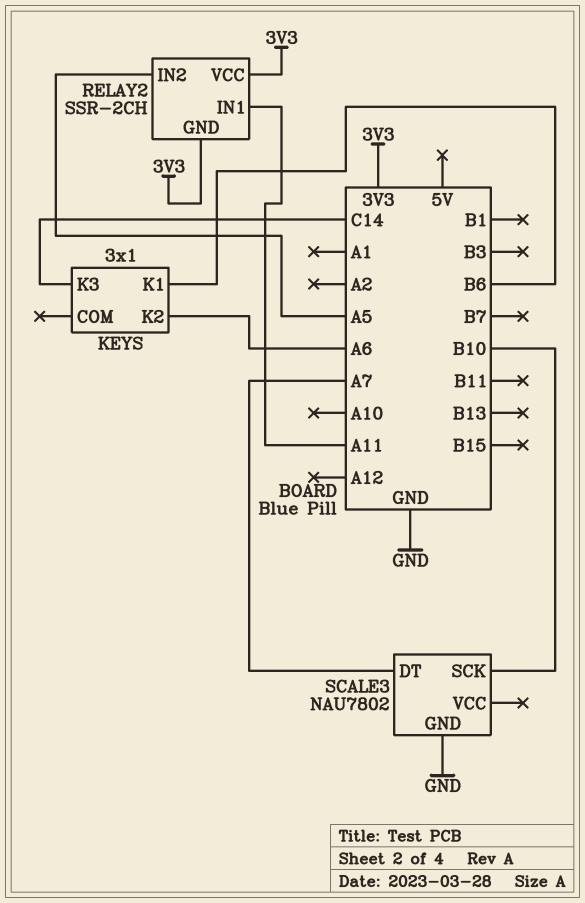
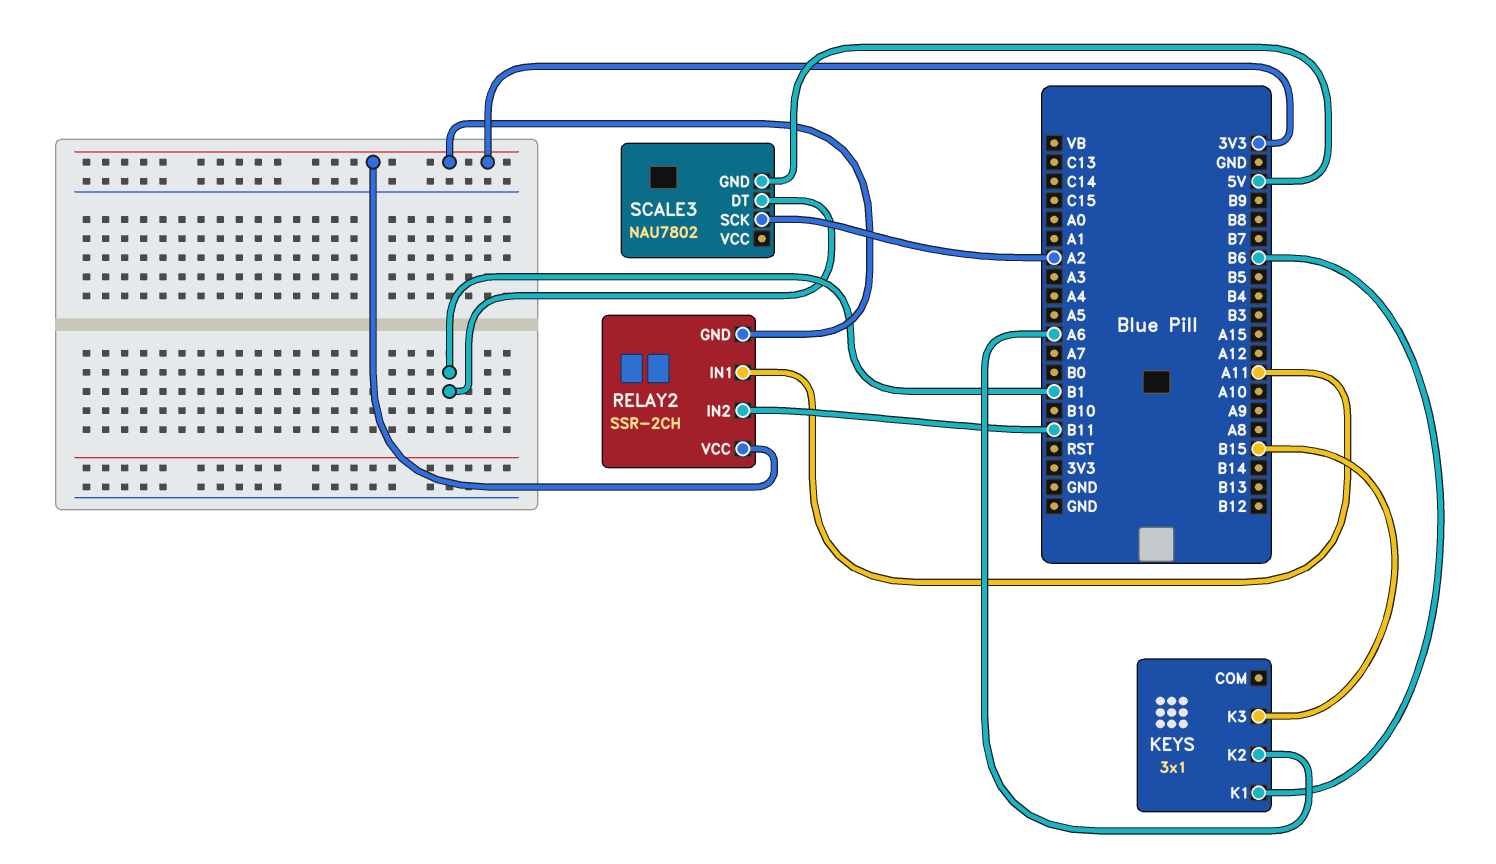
KEYS pin K3: C14 -> B15
RELAY2 pin IN2: A5 -> B11
SCALE3 pin DT: A7 -> B1
SCALE3 pin GND: GND -> 5V
SCALE3 pin SCK: B10 -> A2

